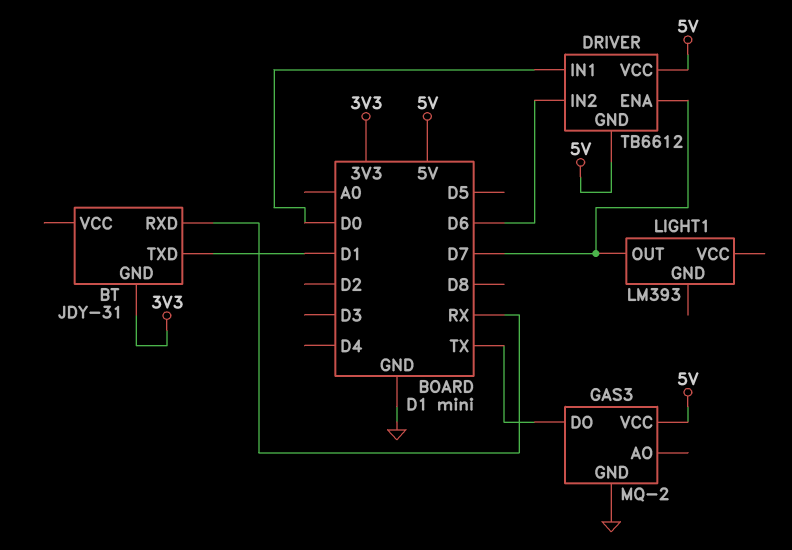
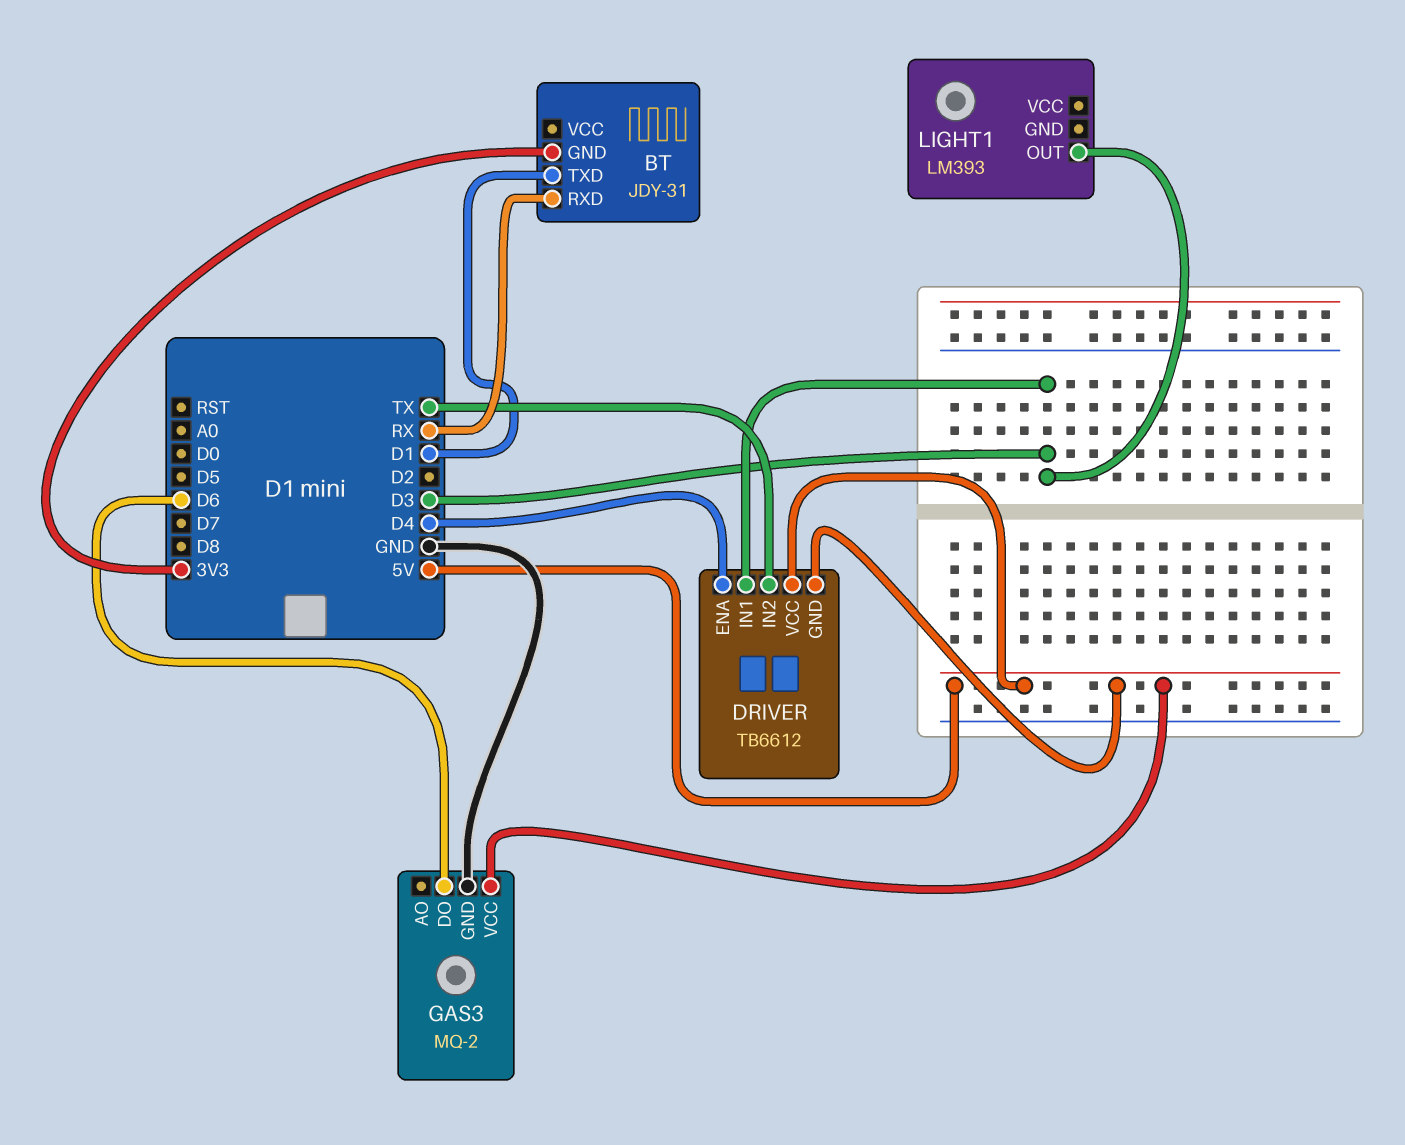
DRIVER pin ENA: D7 -> D4
DRIVER pin IN1: D0 -> D3
DRIVER pin IN2: D6 -> TX
GAS3 pin DO: TX -> D6
LIGHT1 pin OUT: D7 -> D3

